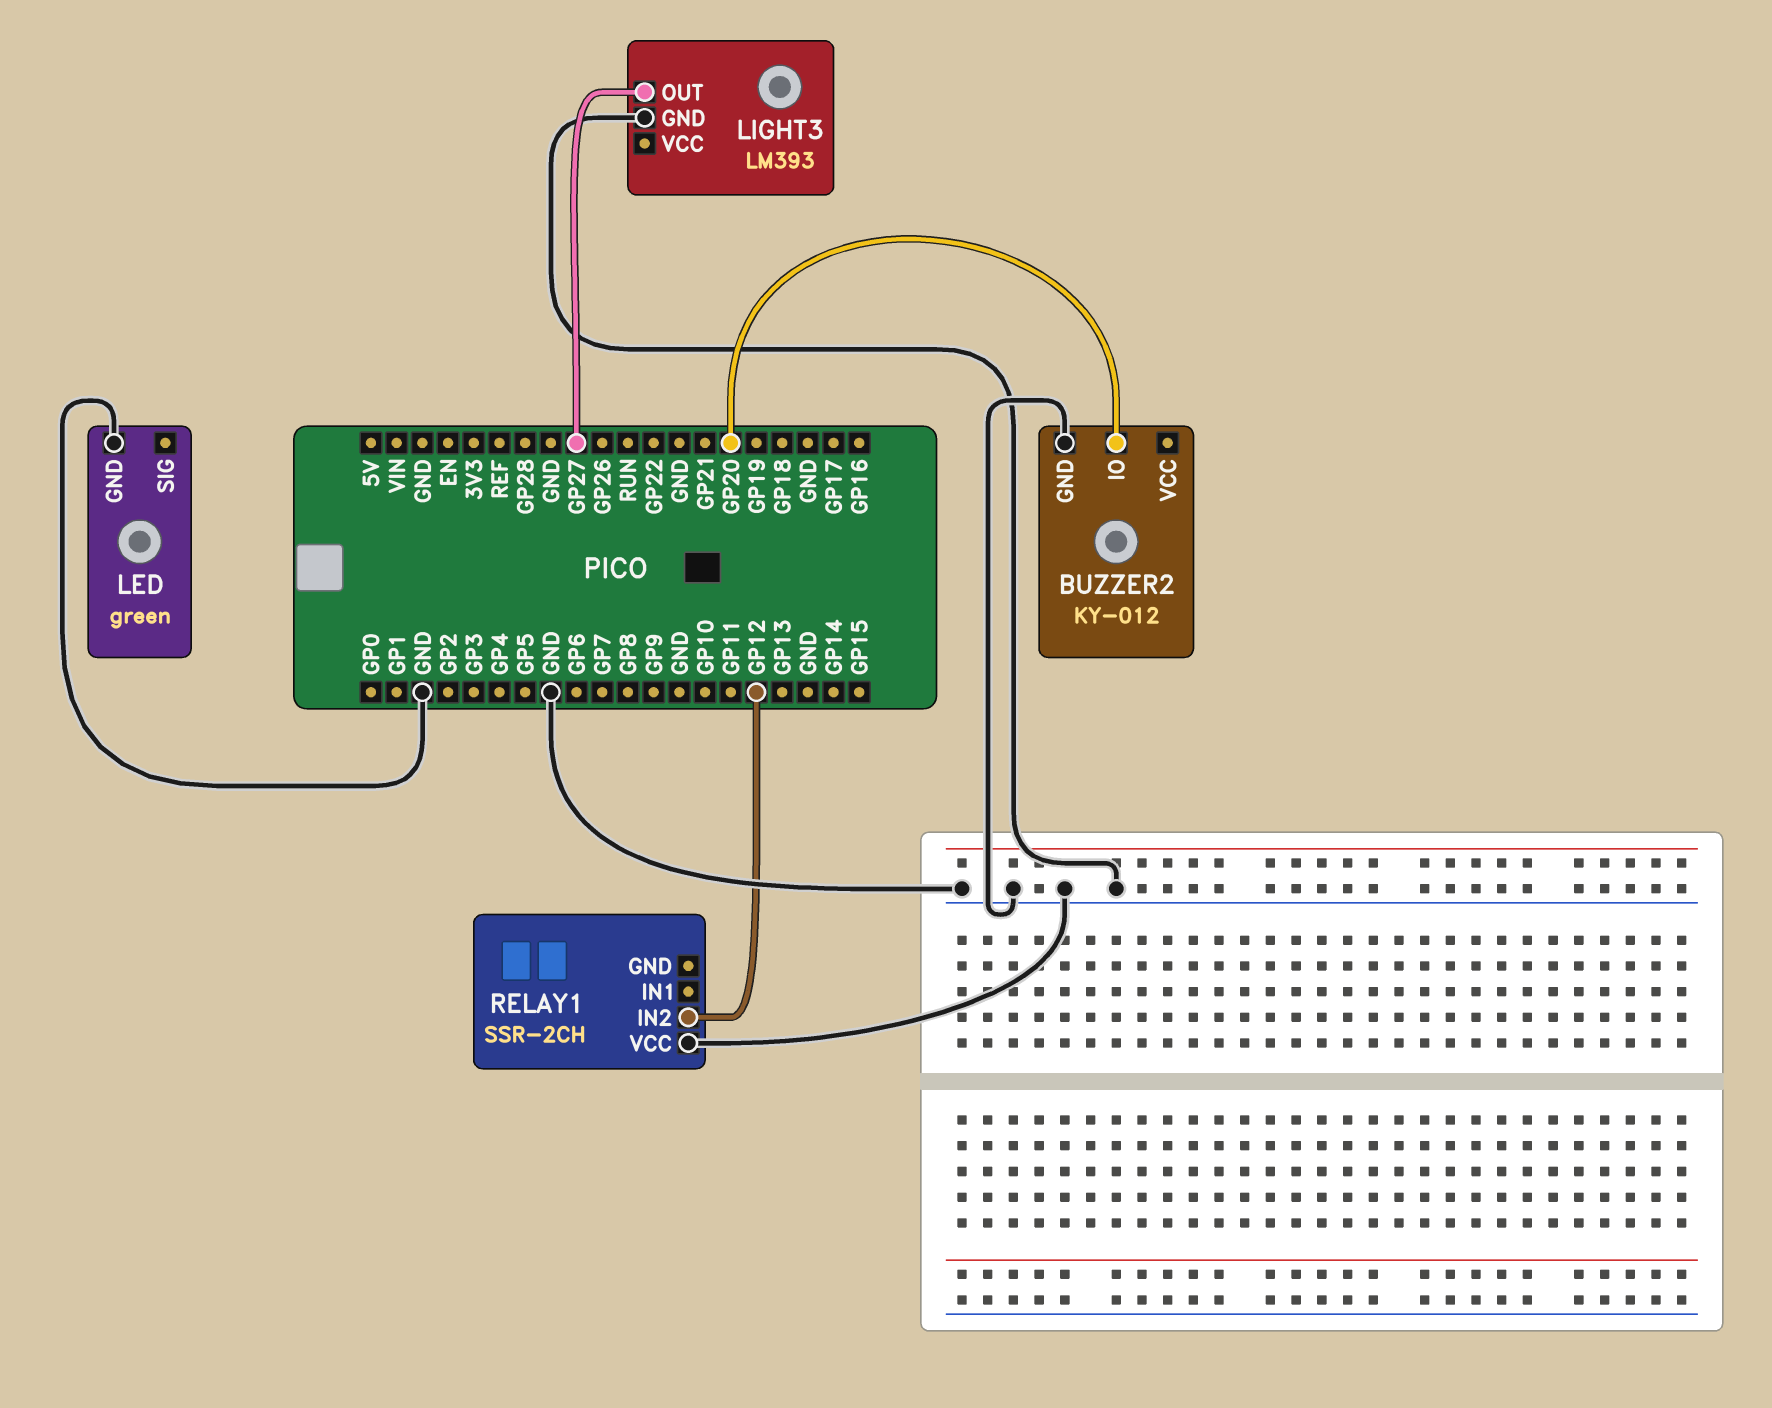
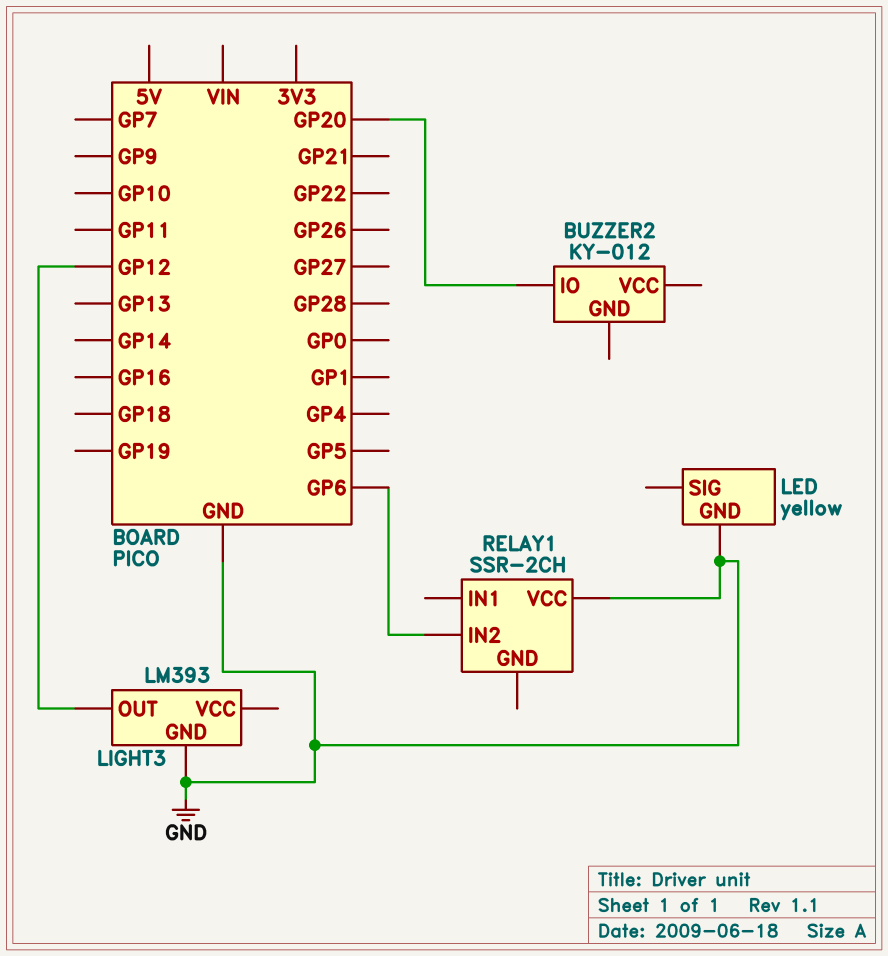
BUZZER2 pin GND: GND -> none
LED: green -> yellow
LIGHT3 pin OUT: GP27 -> GP12
RELAY1 pin IN2: GP12 -> GP6

